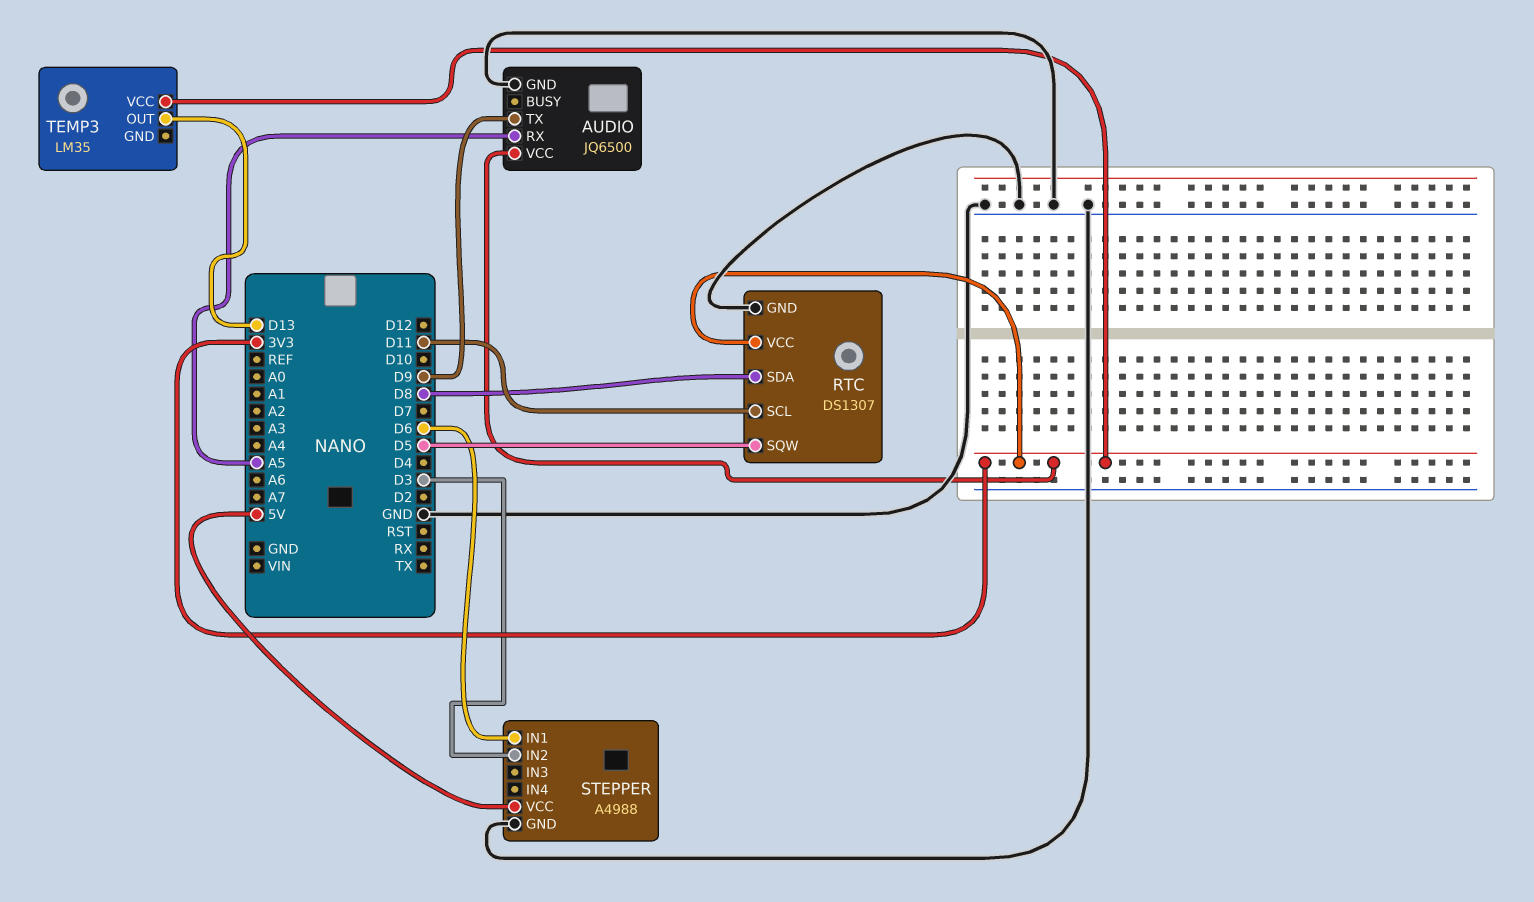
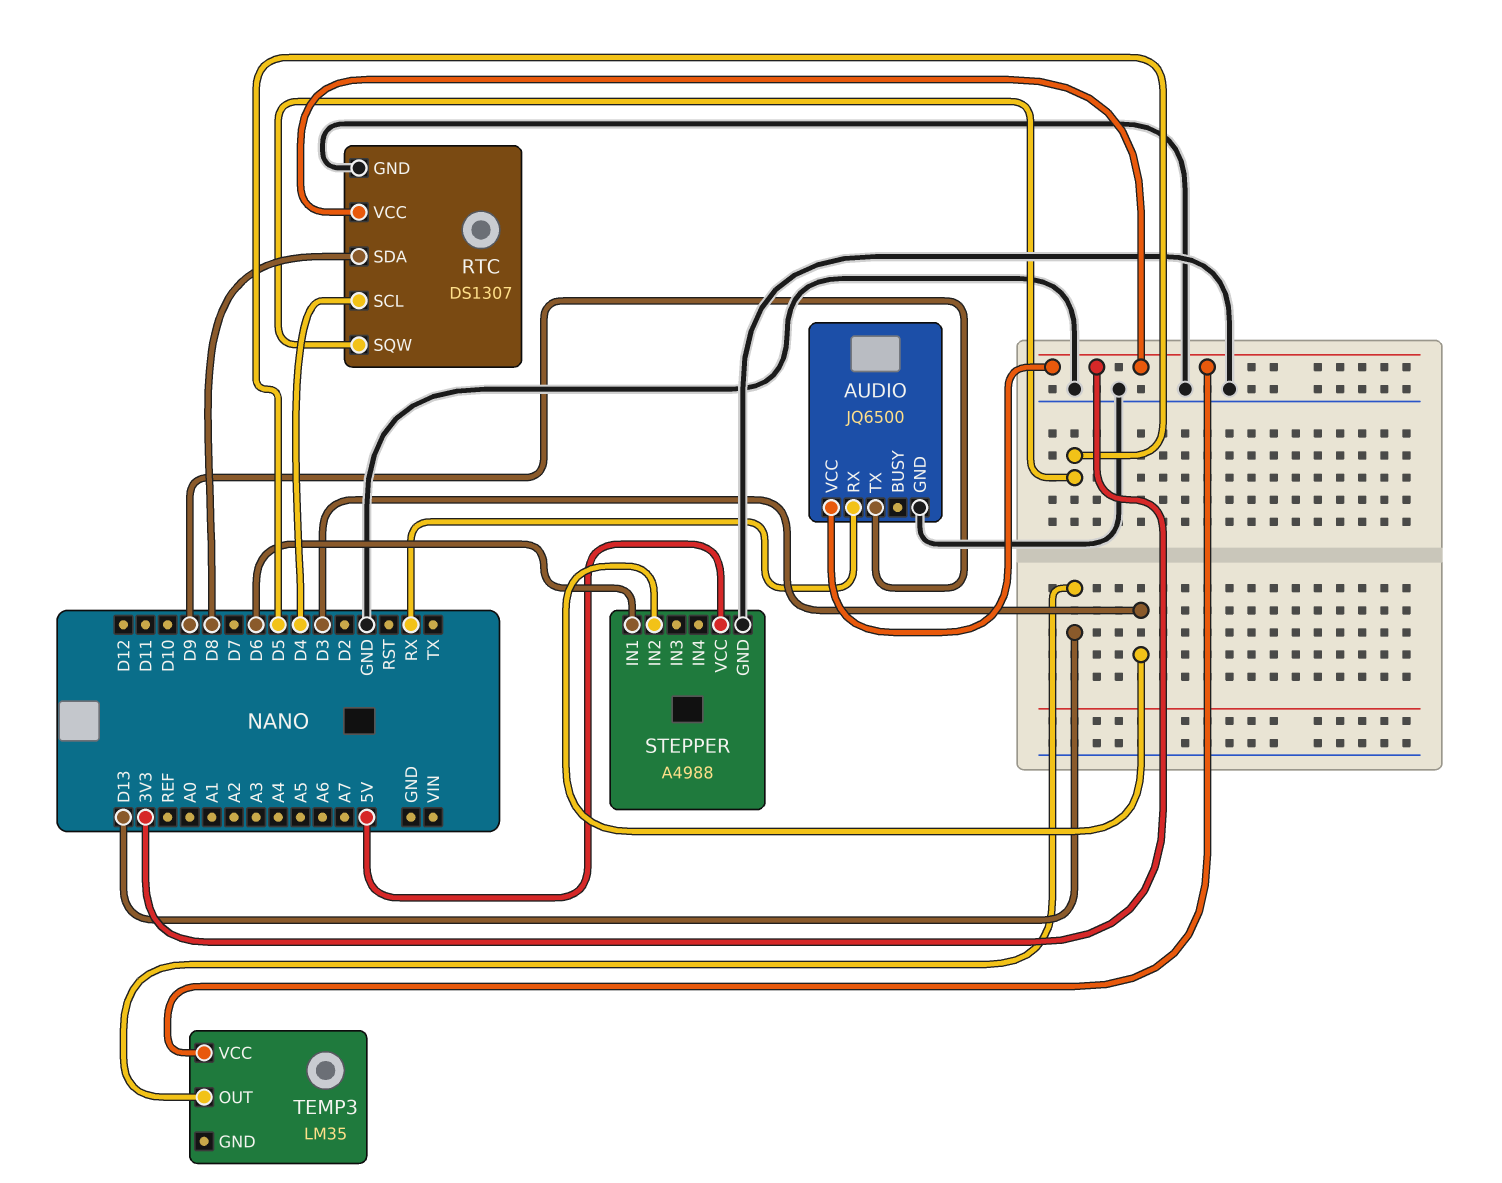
AUDIO pin RX: A5 -> RX
RTC pin SCL: D11 -> D4

